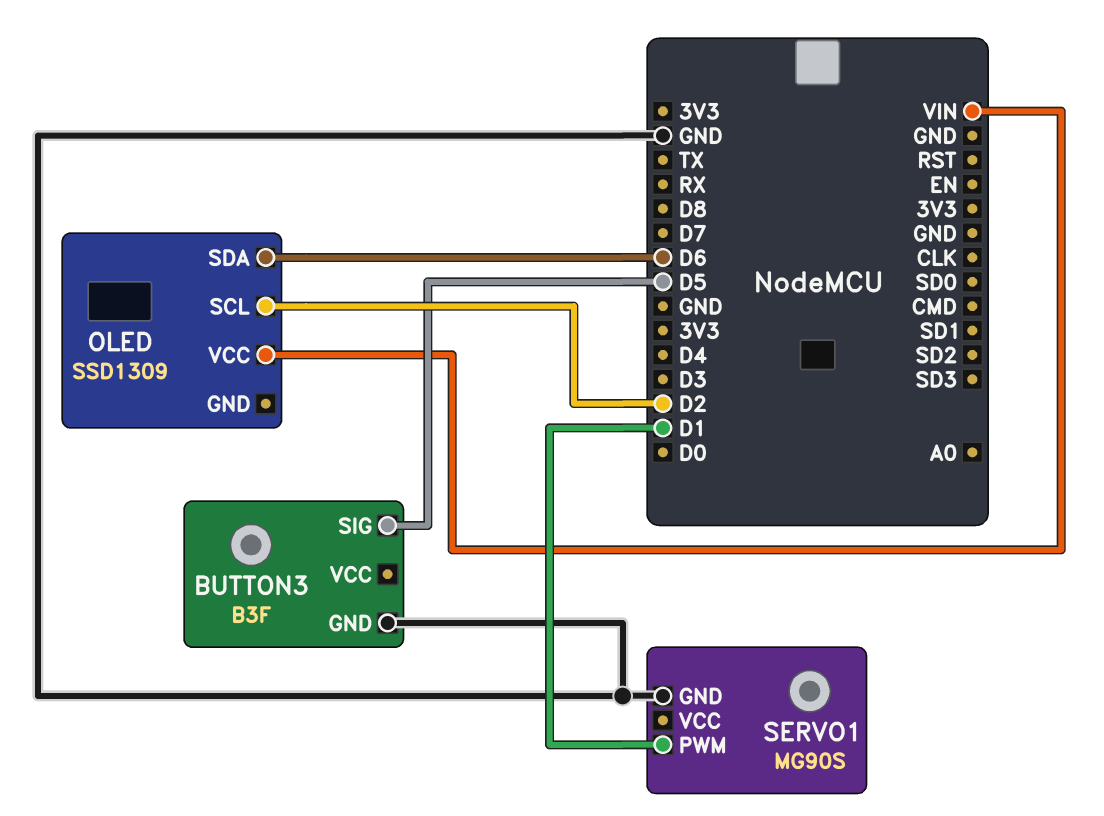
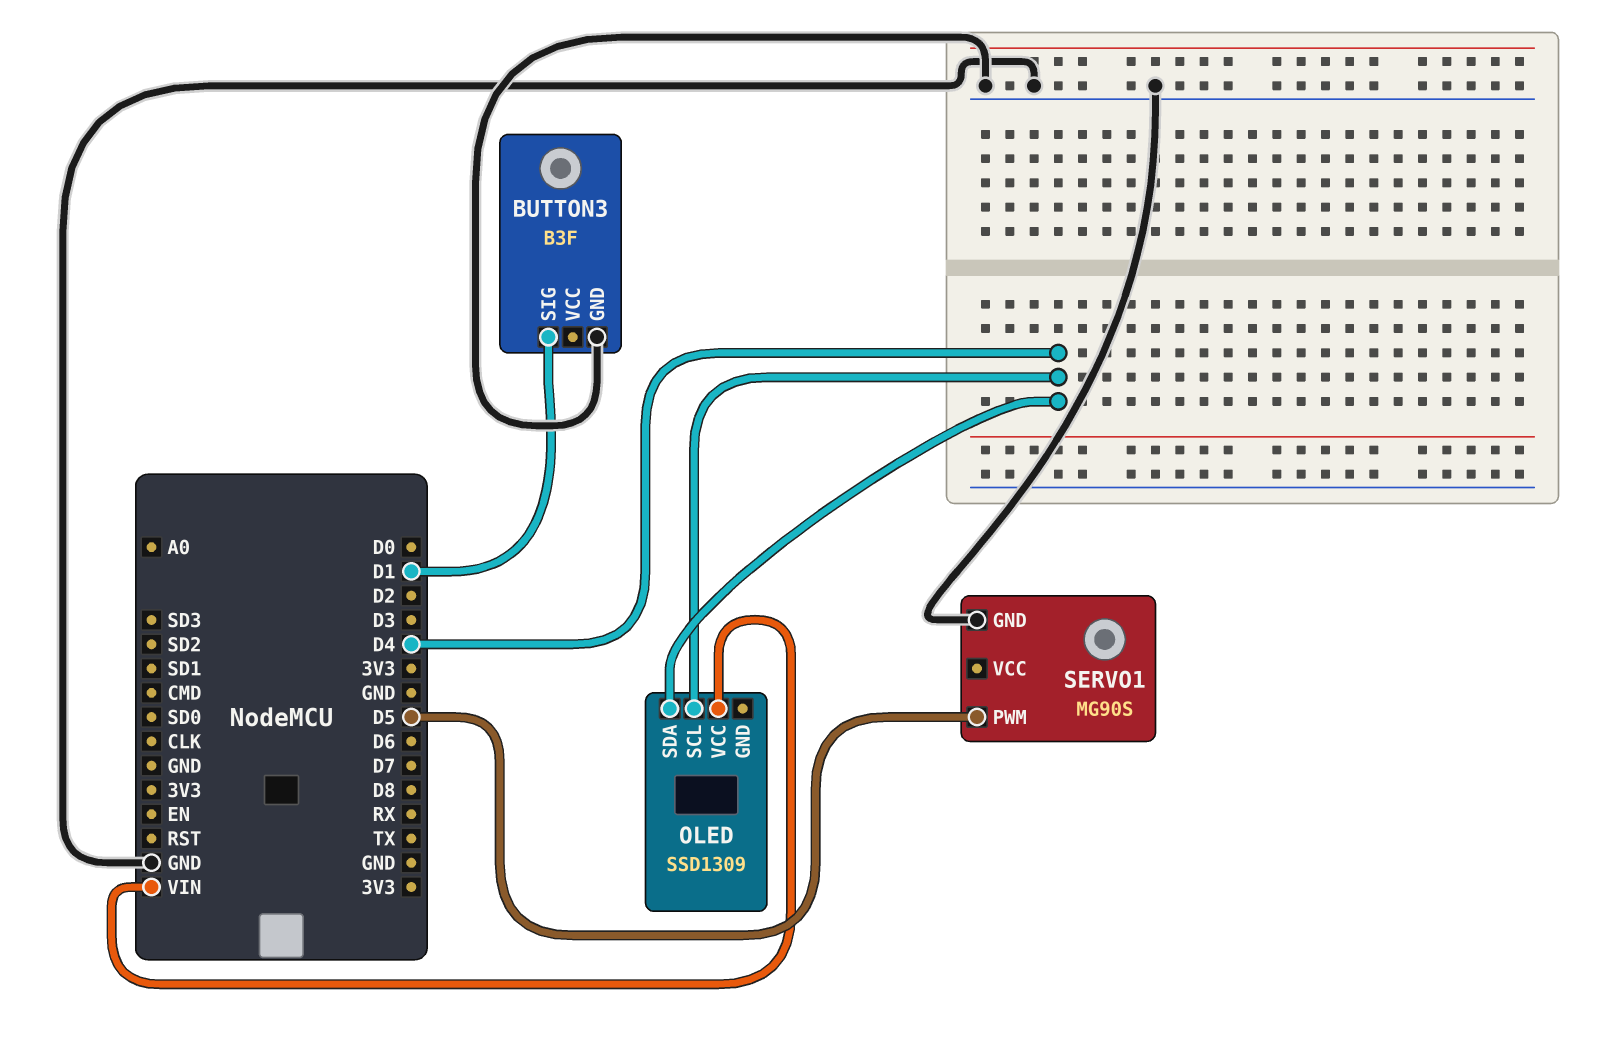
BUTTON3 pin SIG: D5 -> D1
OLED pin SCL: D2 -> D4
OLED pin SDA: D6 -> D4
SERVO1 pin PWM: D1 -> D5

